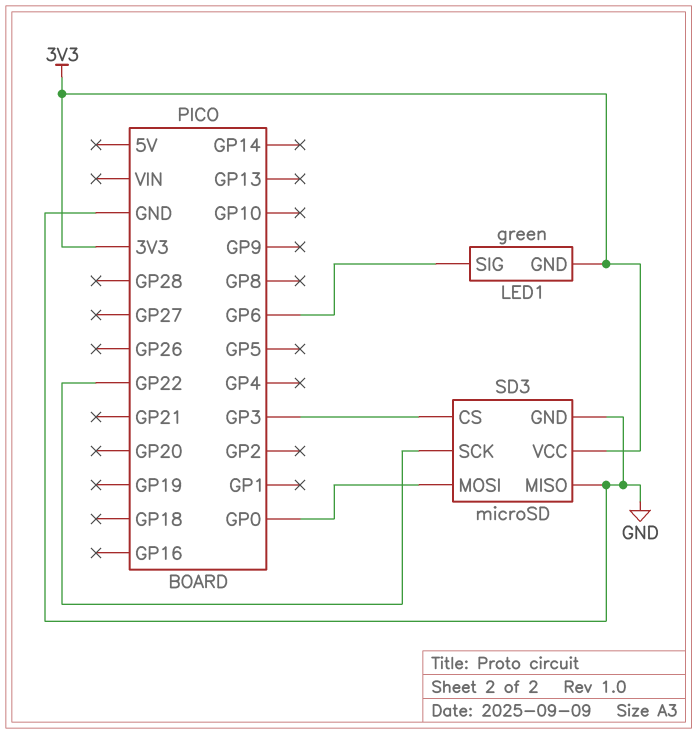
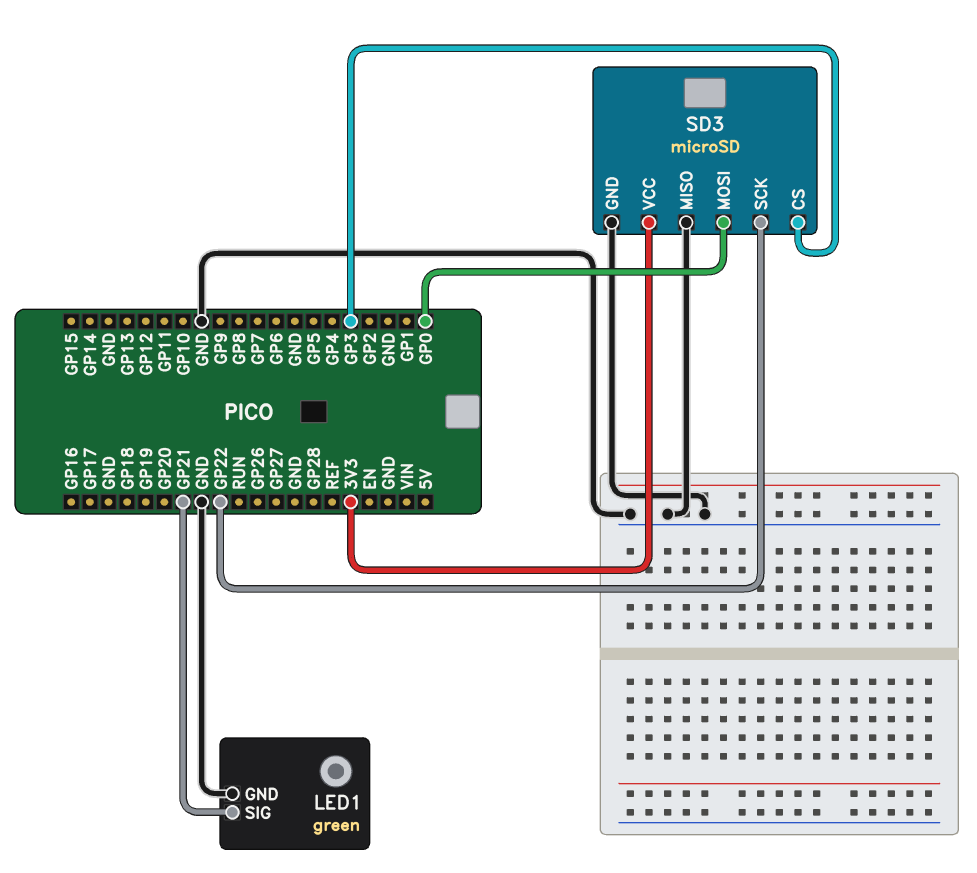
LED1 pin GND: 3V3 -> GND
LED1 pin SIG: GP6 -> GP21

